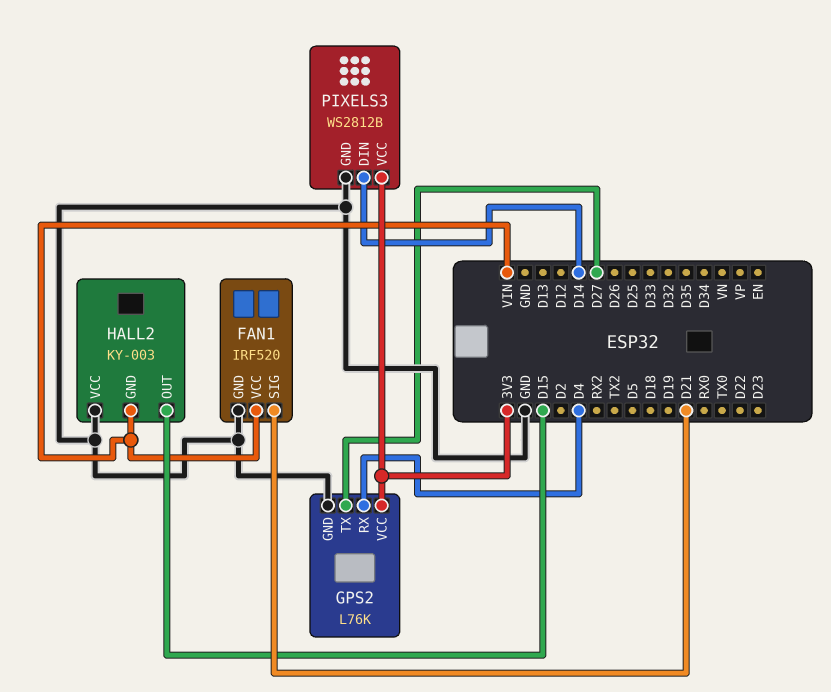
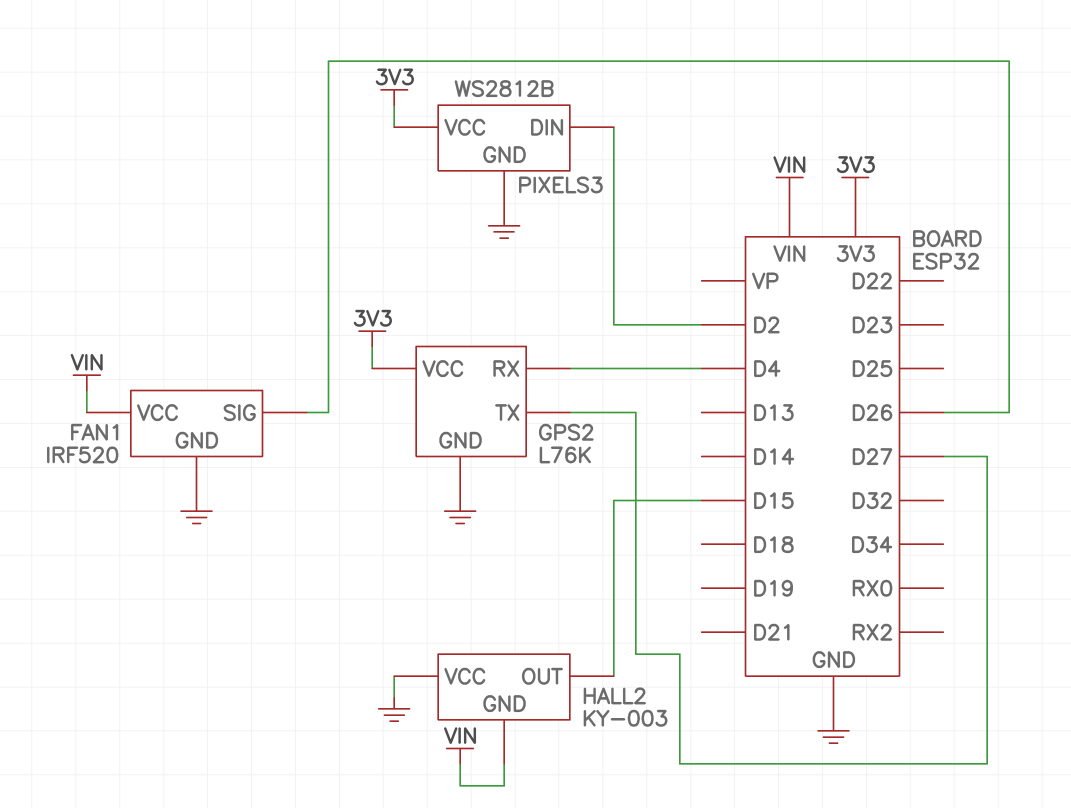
FAN1 pin SIG: D21 -> D26
PIXELS3 pin DIN: D14 -> D2

